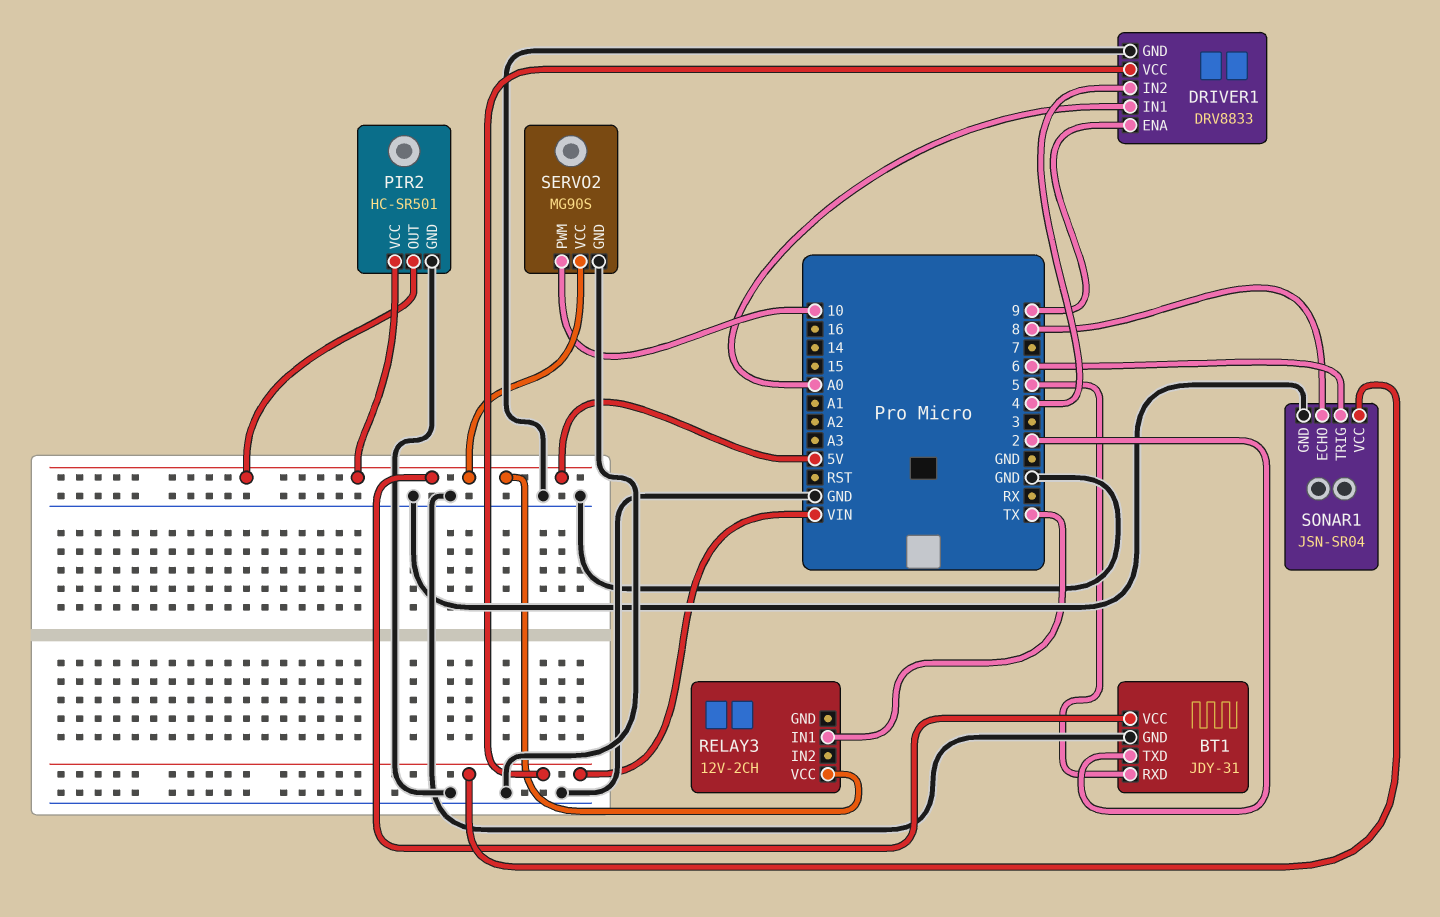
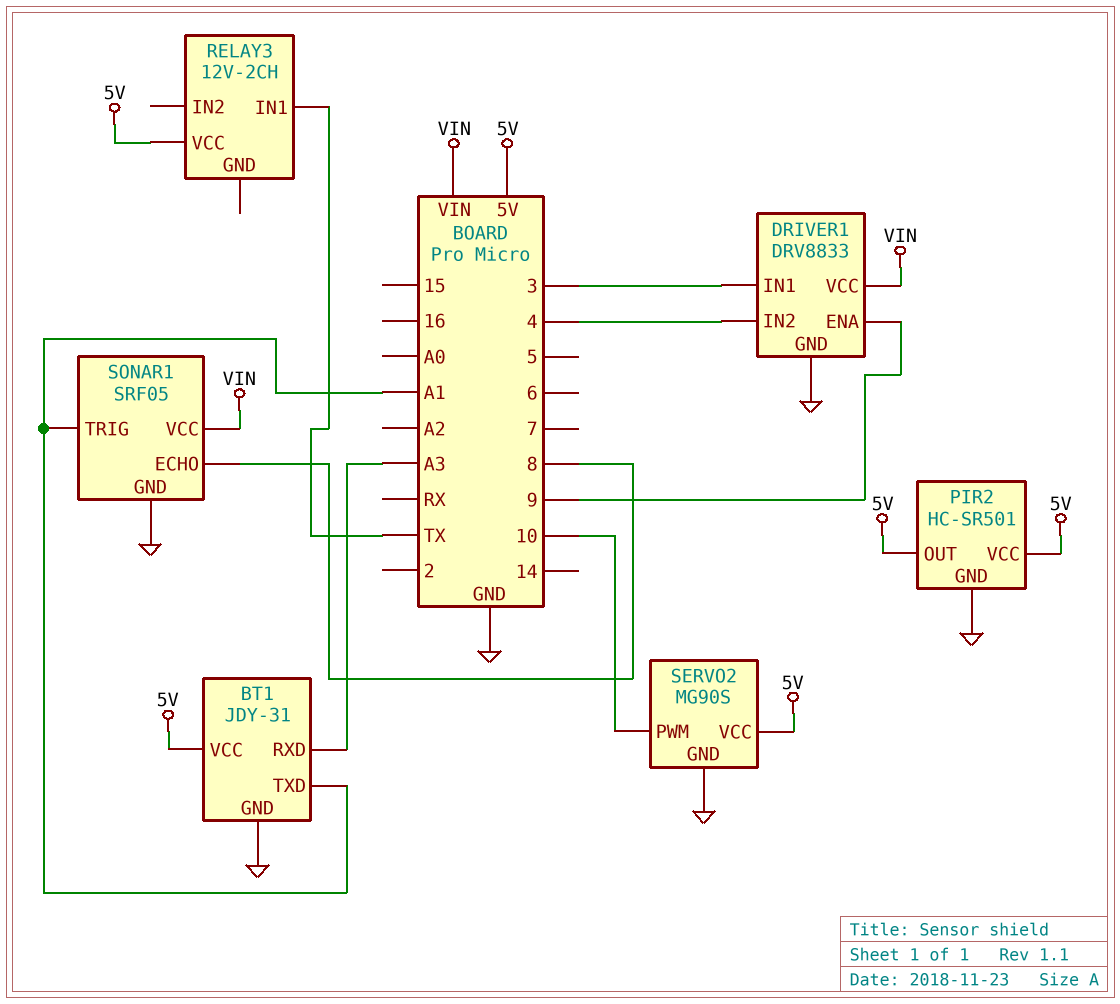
BT1 pin RXD: 5 -> A3
BT1 pin TXD: 2 -> A1
DRIVER1 pin IN1: A0 -> 3
SONAR1: JSN-SR04 -> SRF05
SONAR1 pin TRIG: 6 -> A1

